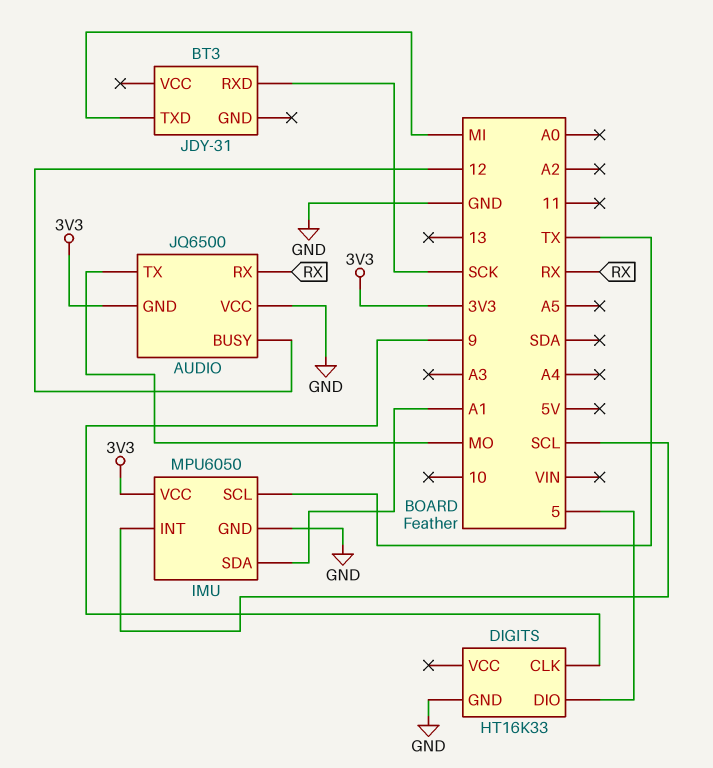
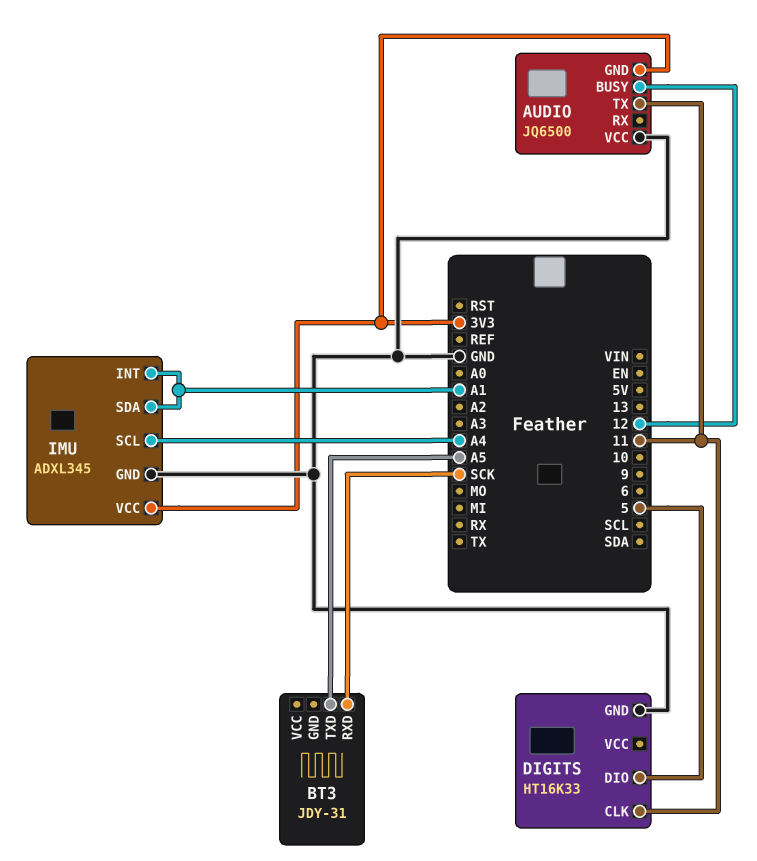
AUDIO pin RX: RX -> none
AUDIO pin TX: MO -> 11
BT3 pin TXD: MI -> A5
DIGITS pin CLK: 9 -> 11
IMU: MPU6050 -> ADXL345
IMU pin INT: SCL -> A1
IMU pin SCL: TX -> A4

